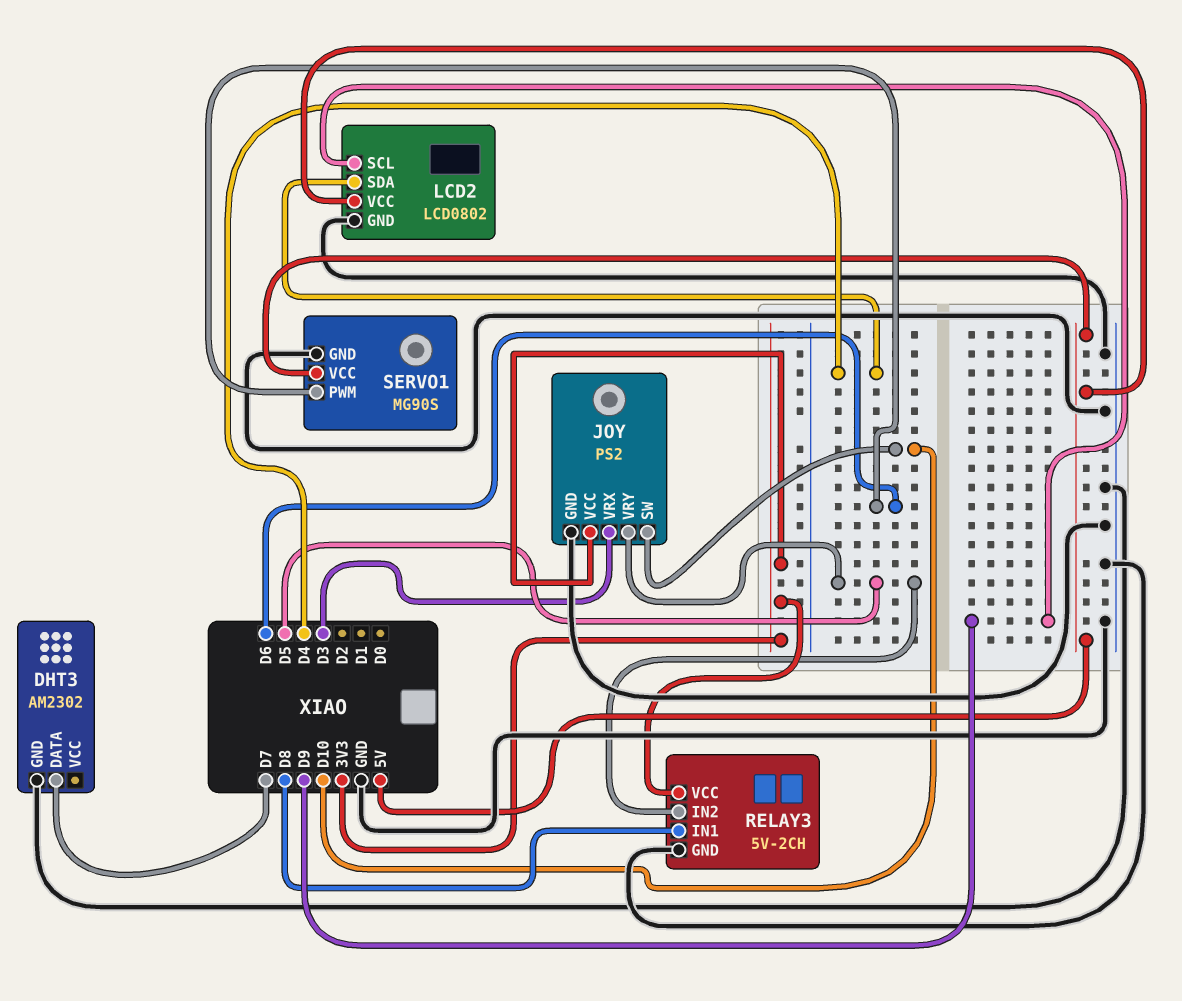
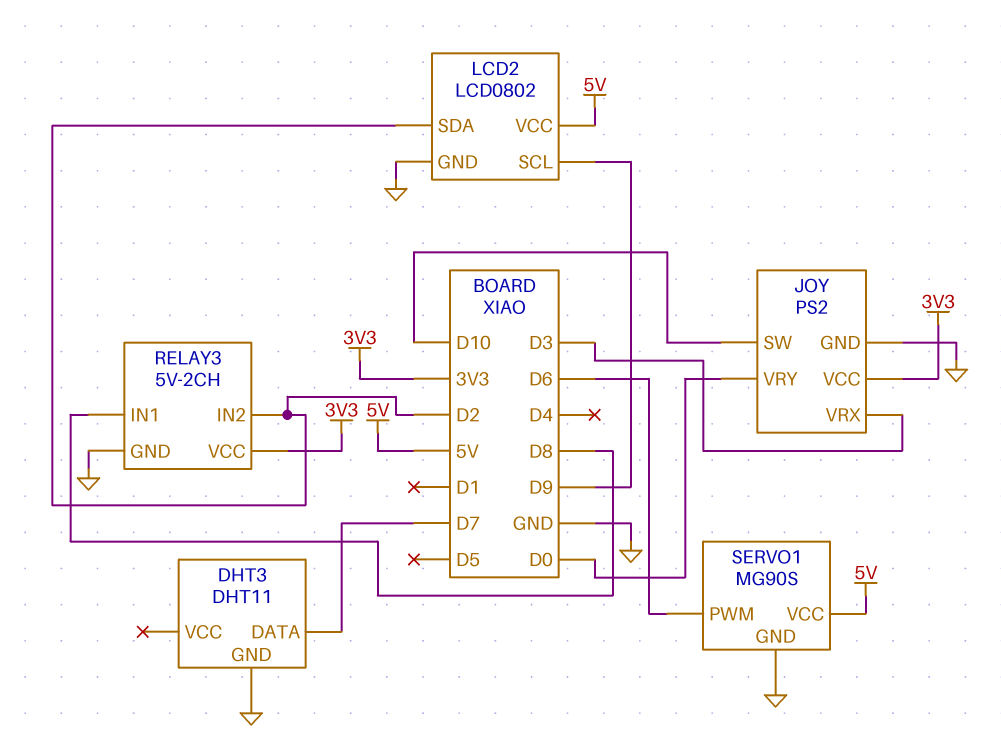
DHT3: AM2302 -> DHT11
JOY pin VRY: D5 -> D0
LCD2 pin SDA: D4 -> D2
RELAY3 pin IN2: D5 -> D2

